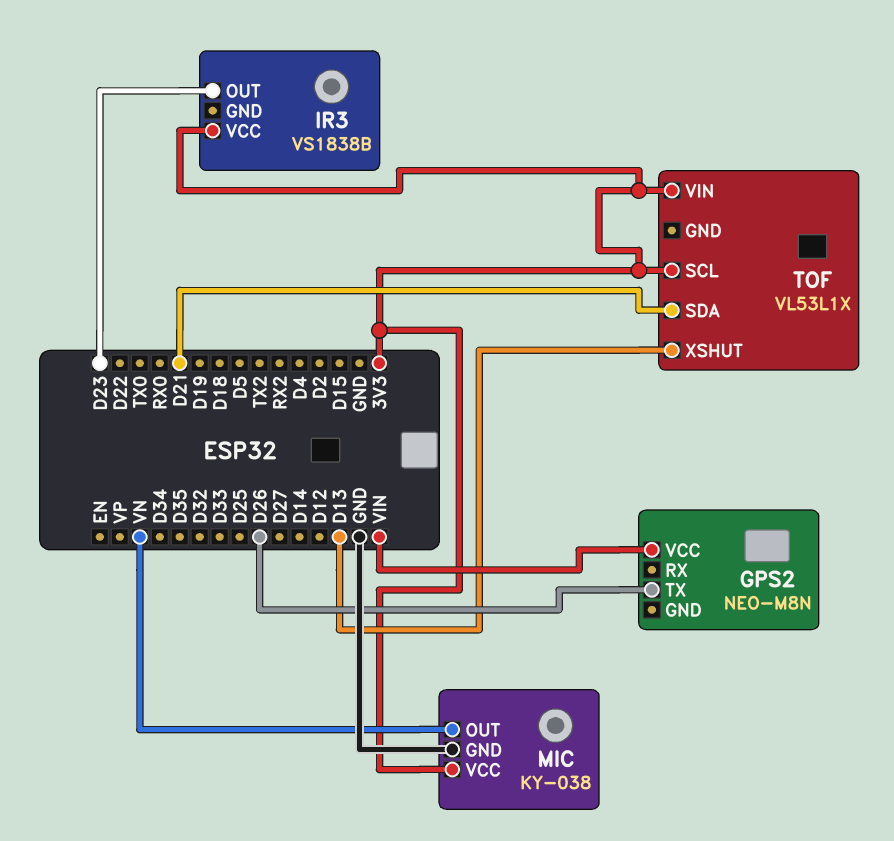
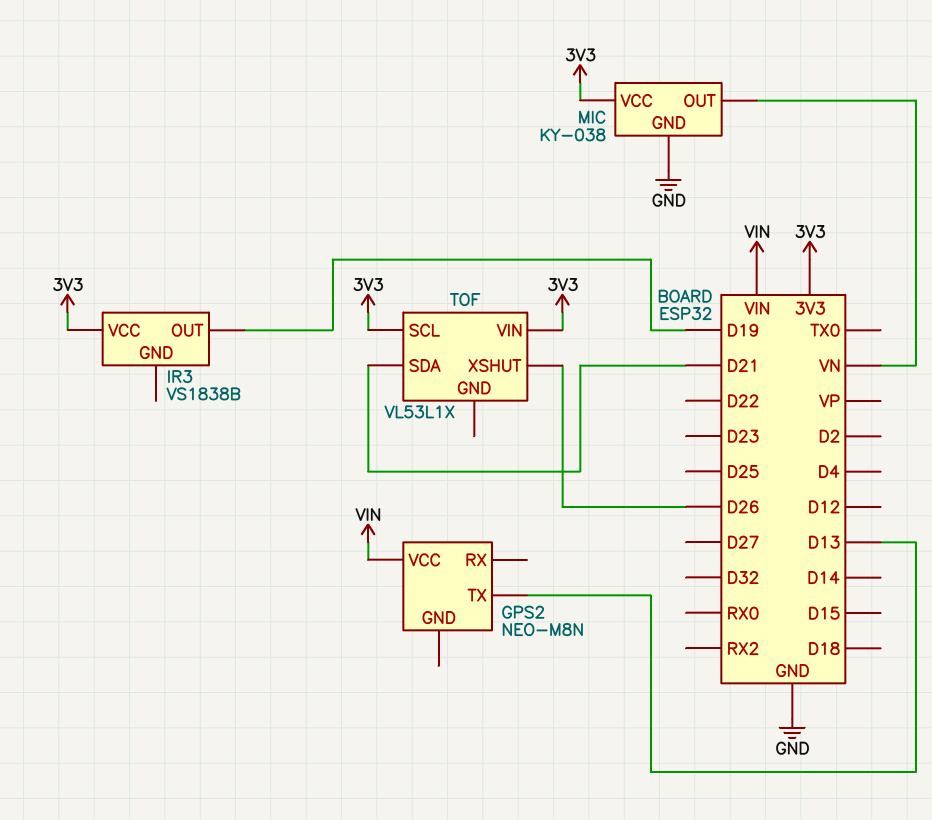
GPS2 pin TX: D26 -> D13
IR3 pin OUT: D23 -> D19
TOF pin XSHUT: D13 -> D26

